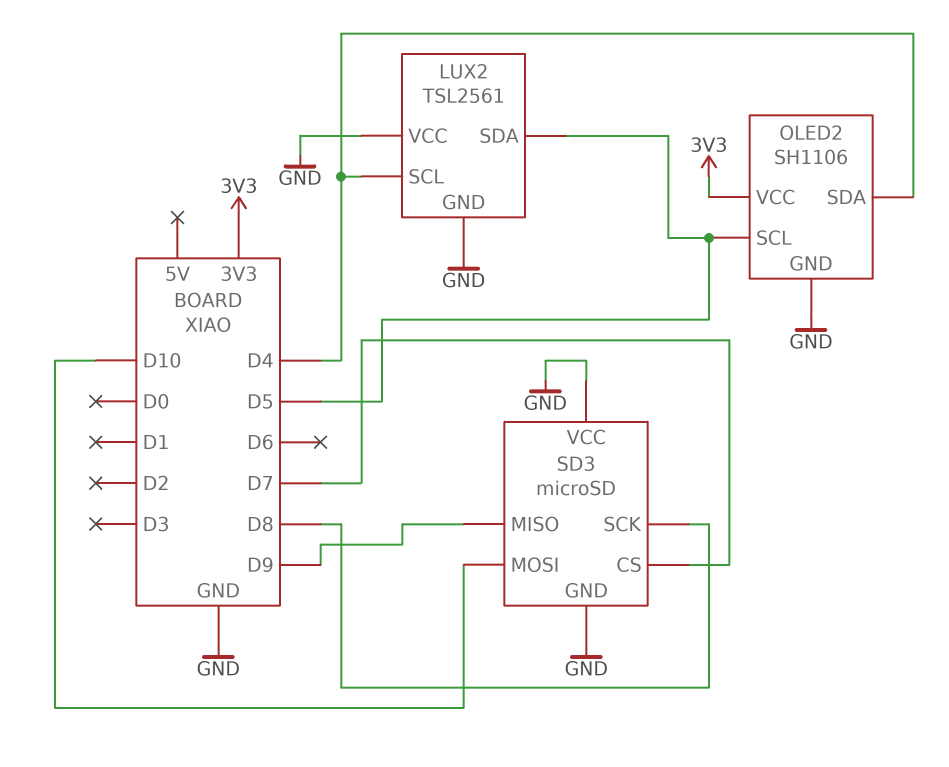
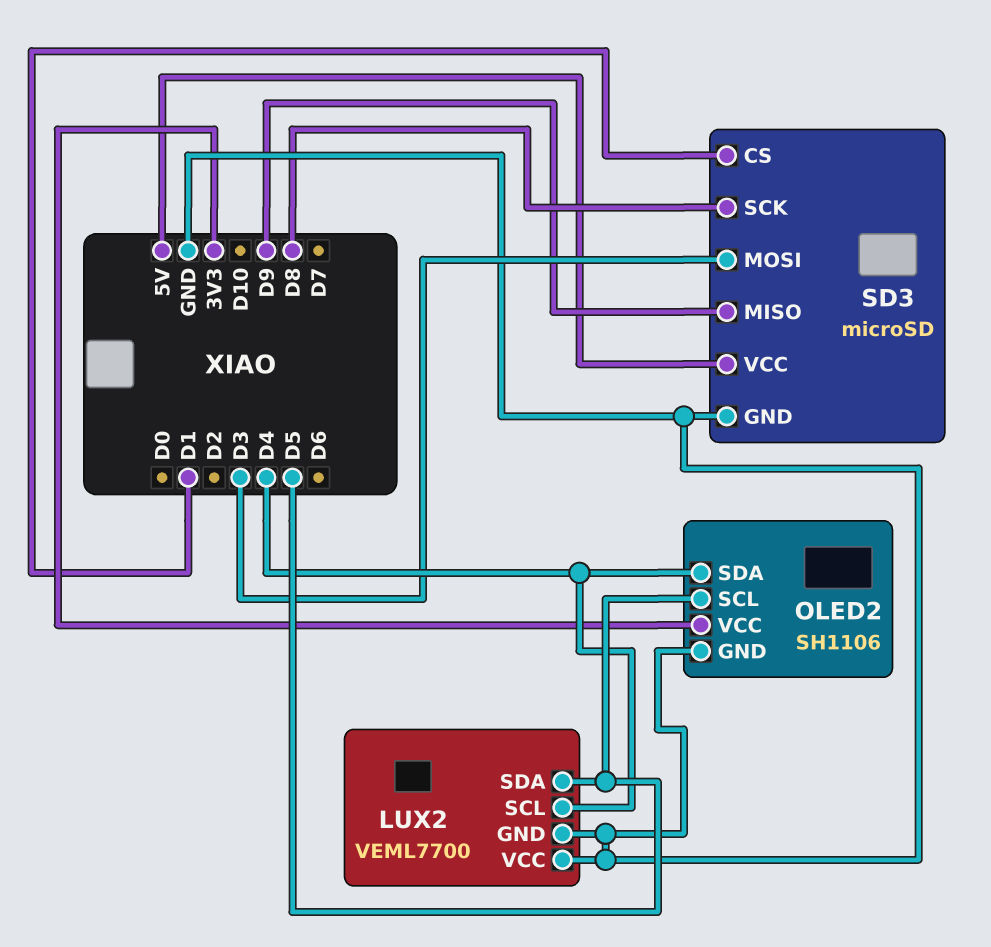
LUX2: TSL2561 -> VEML7700
SD3 pin CS: D7 -> D1
SD3 pin MOSI: D10 -> D3
SD3 pin VCC: GND -> 5V

